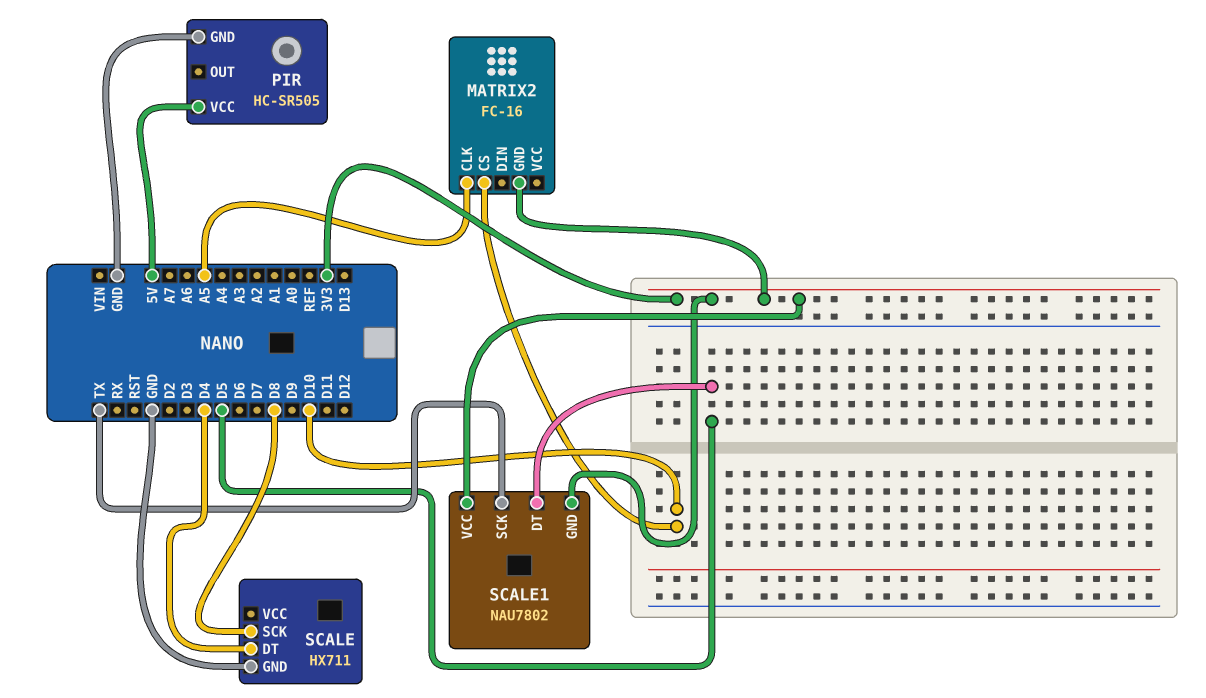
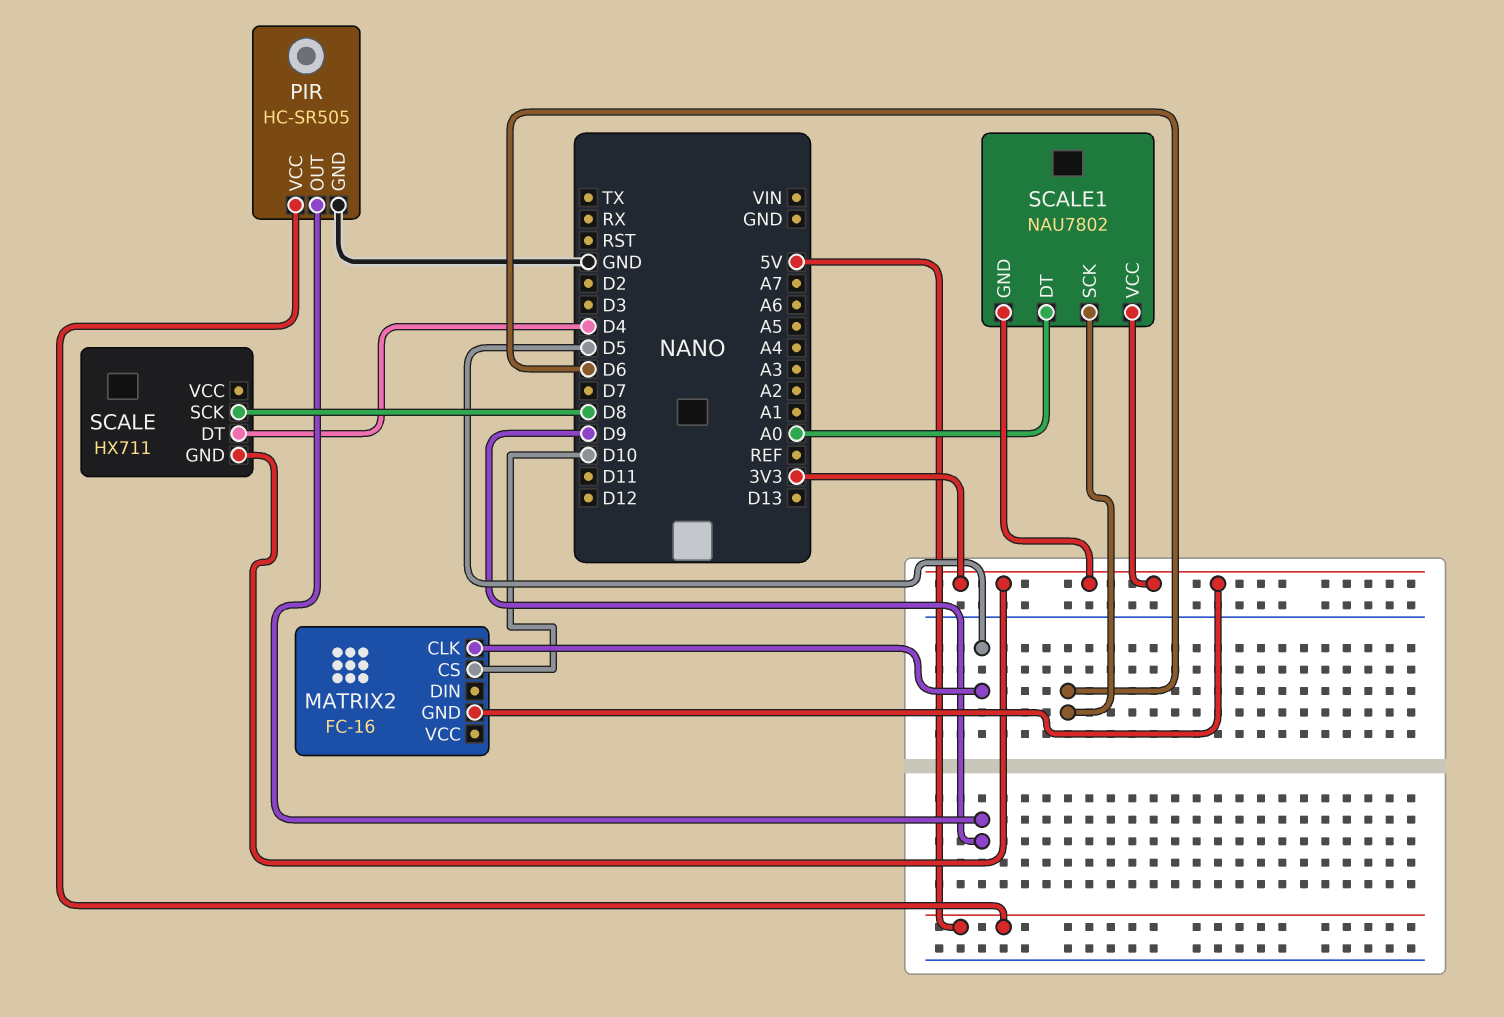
MATRIX2 pin CLK: A5 -> D5
PIR pin OUT: none -> D9
SCALE pin GND: GND -> 3V3
SCALE1 pin DT: D5 -> A0
SCALE1 pin SCK: TX -> D6

